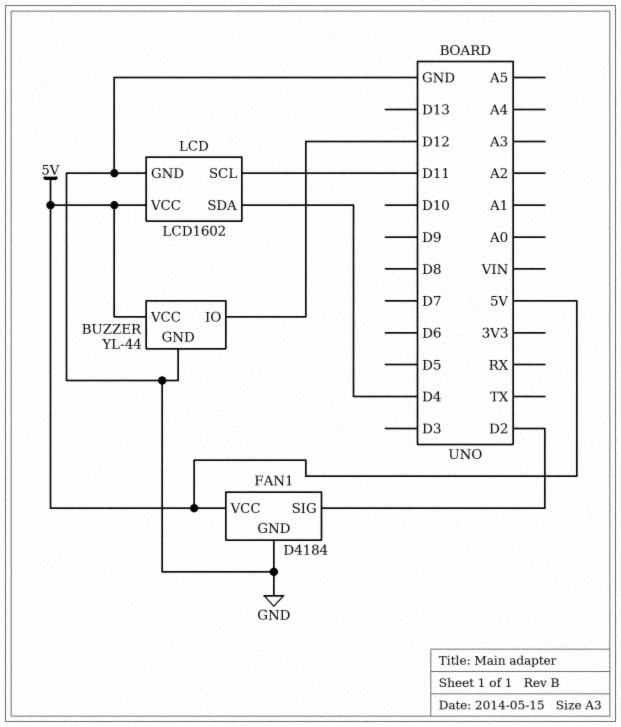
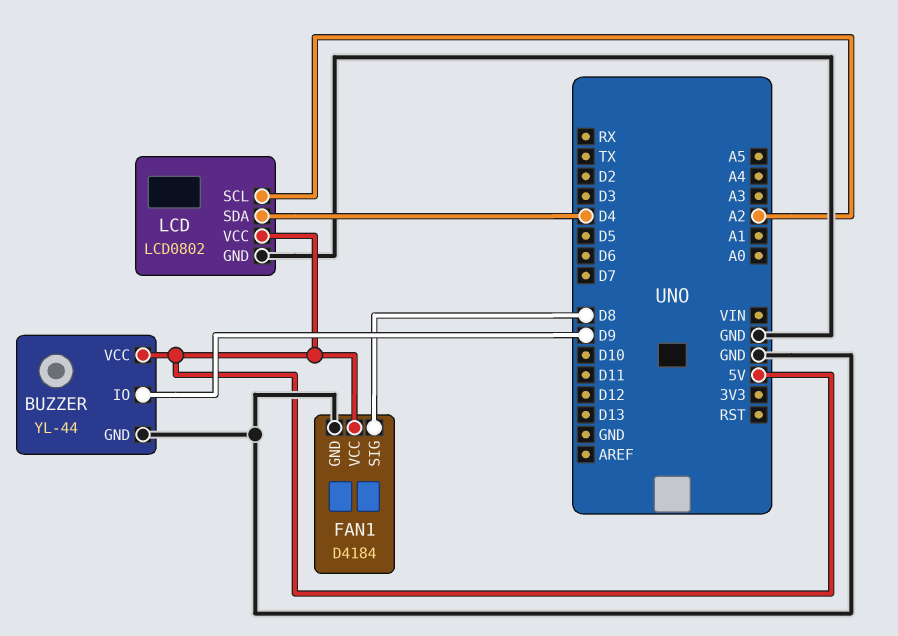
BUZZER pin IO: D12 -> D9
FAN1 pin SIG: D2 -> D8
LCD: LCD1602 -> LCD0802
LCD pin SCL: D11 -> A2

